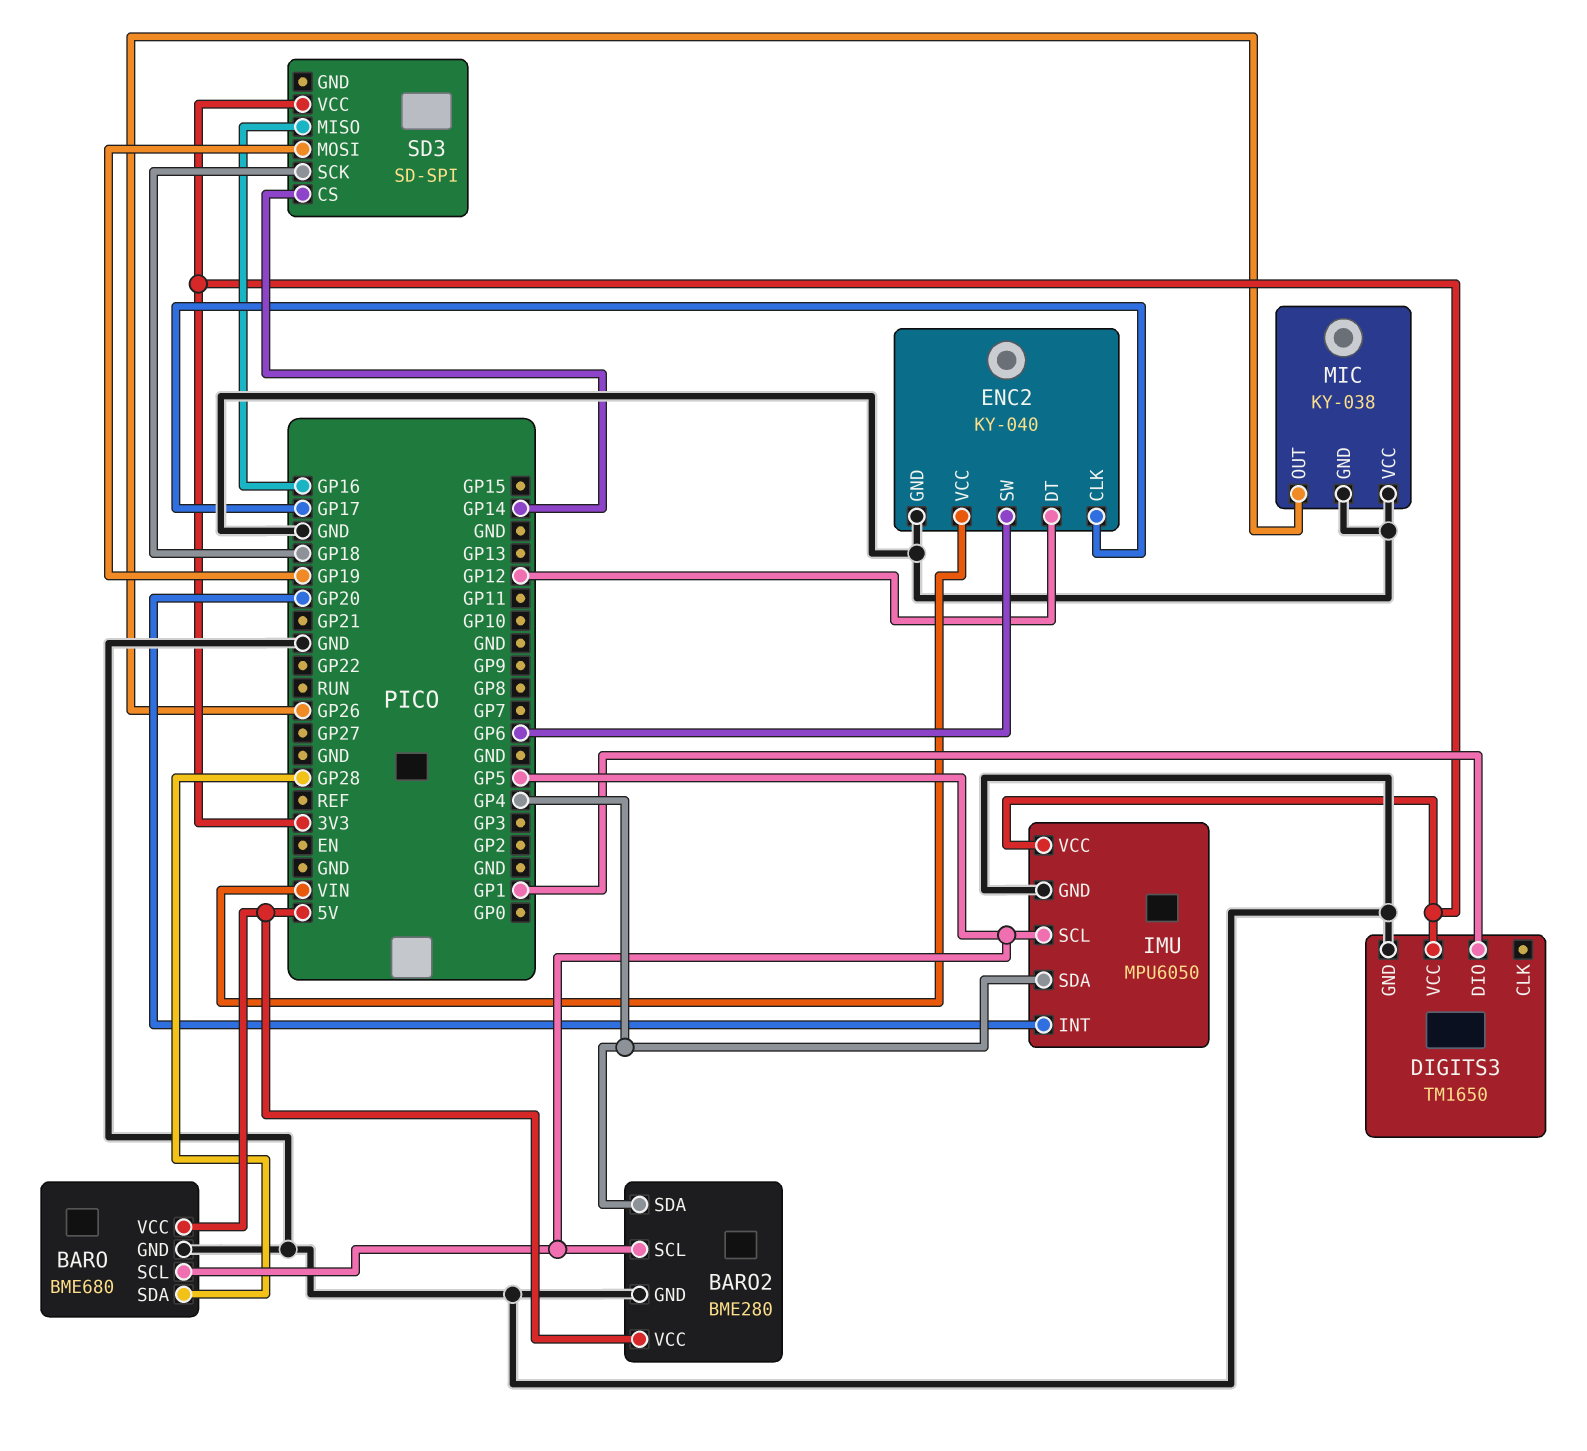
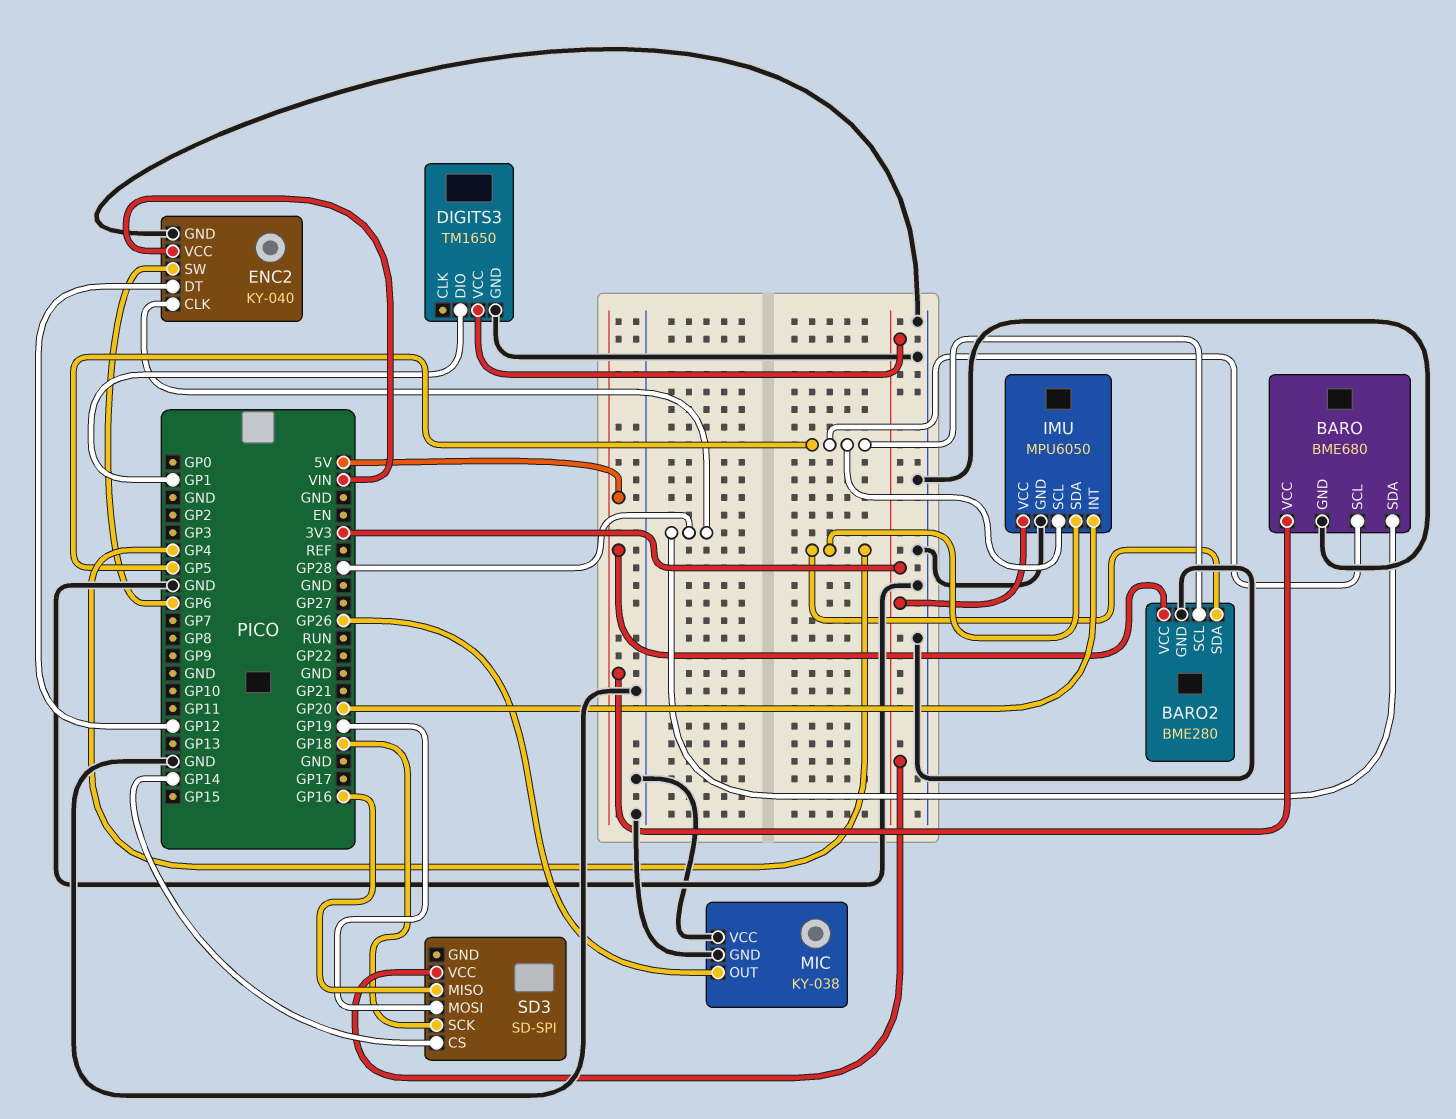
ENC2 pin CLK: GP17 -> GP28

